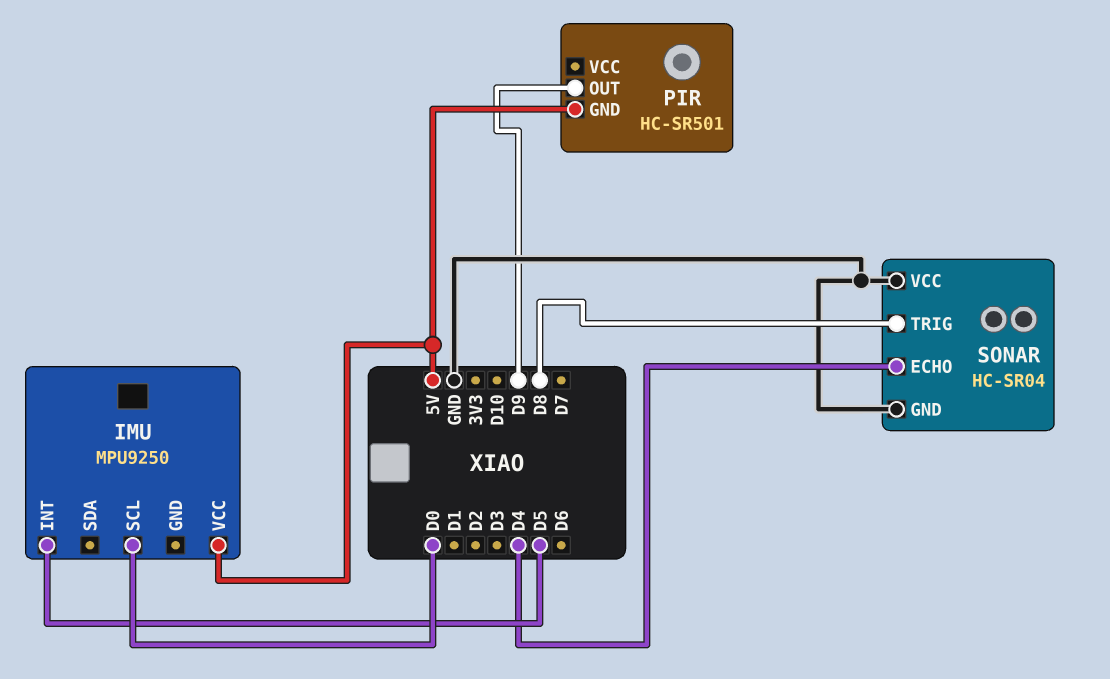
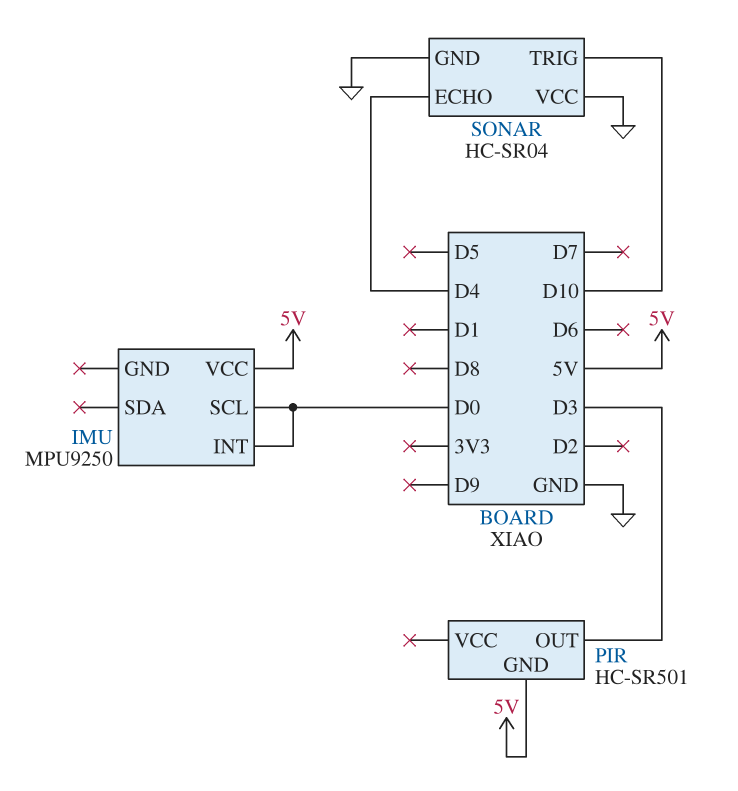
IMU pin INT: D5 -> D0
PIR pin OUT: D9 -> D3
SONAR pin TRIG: D8 -> D10

